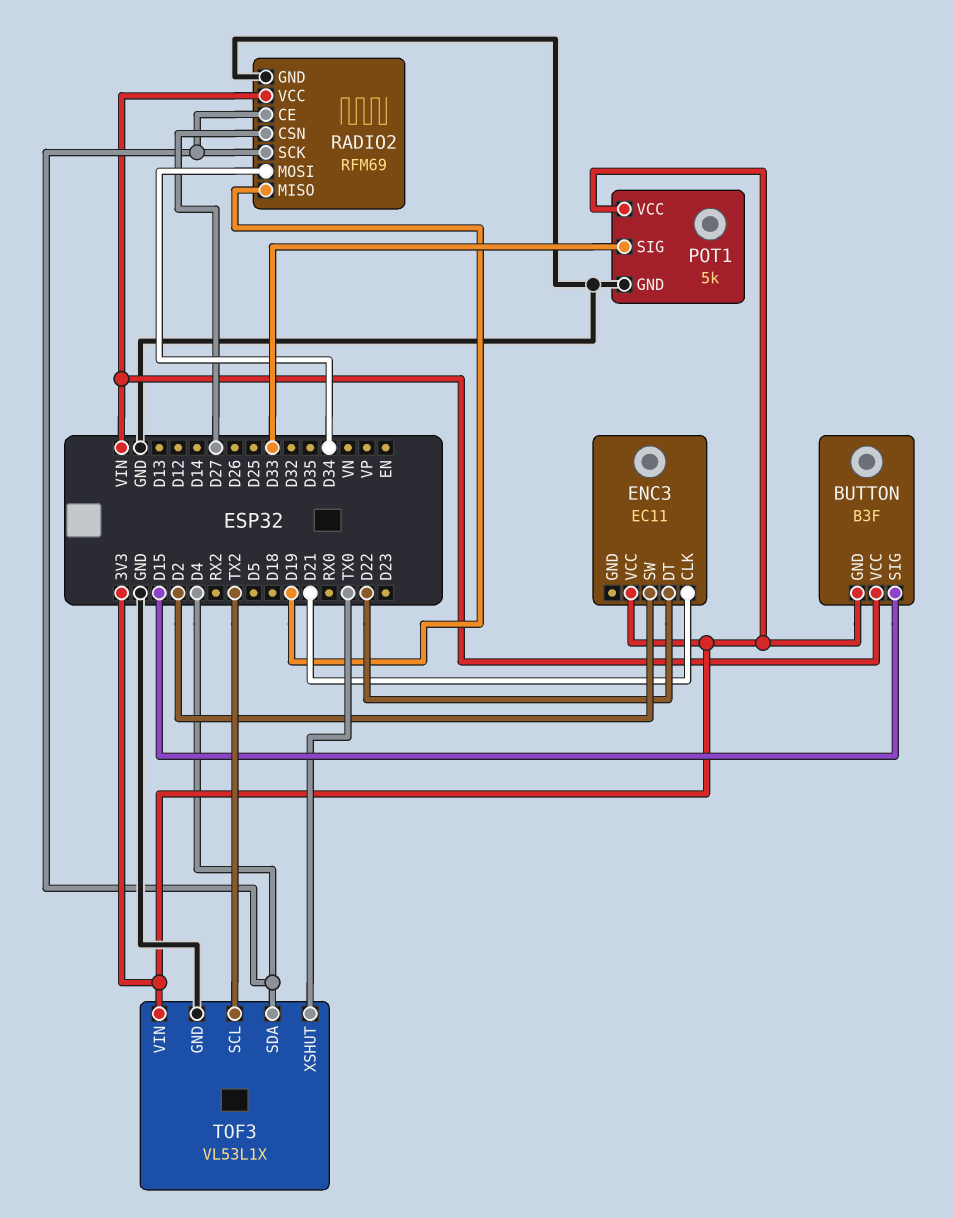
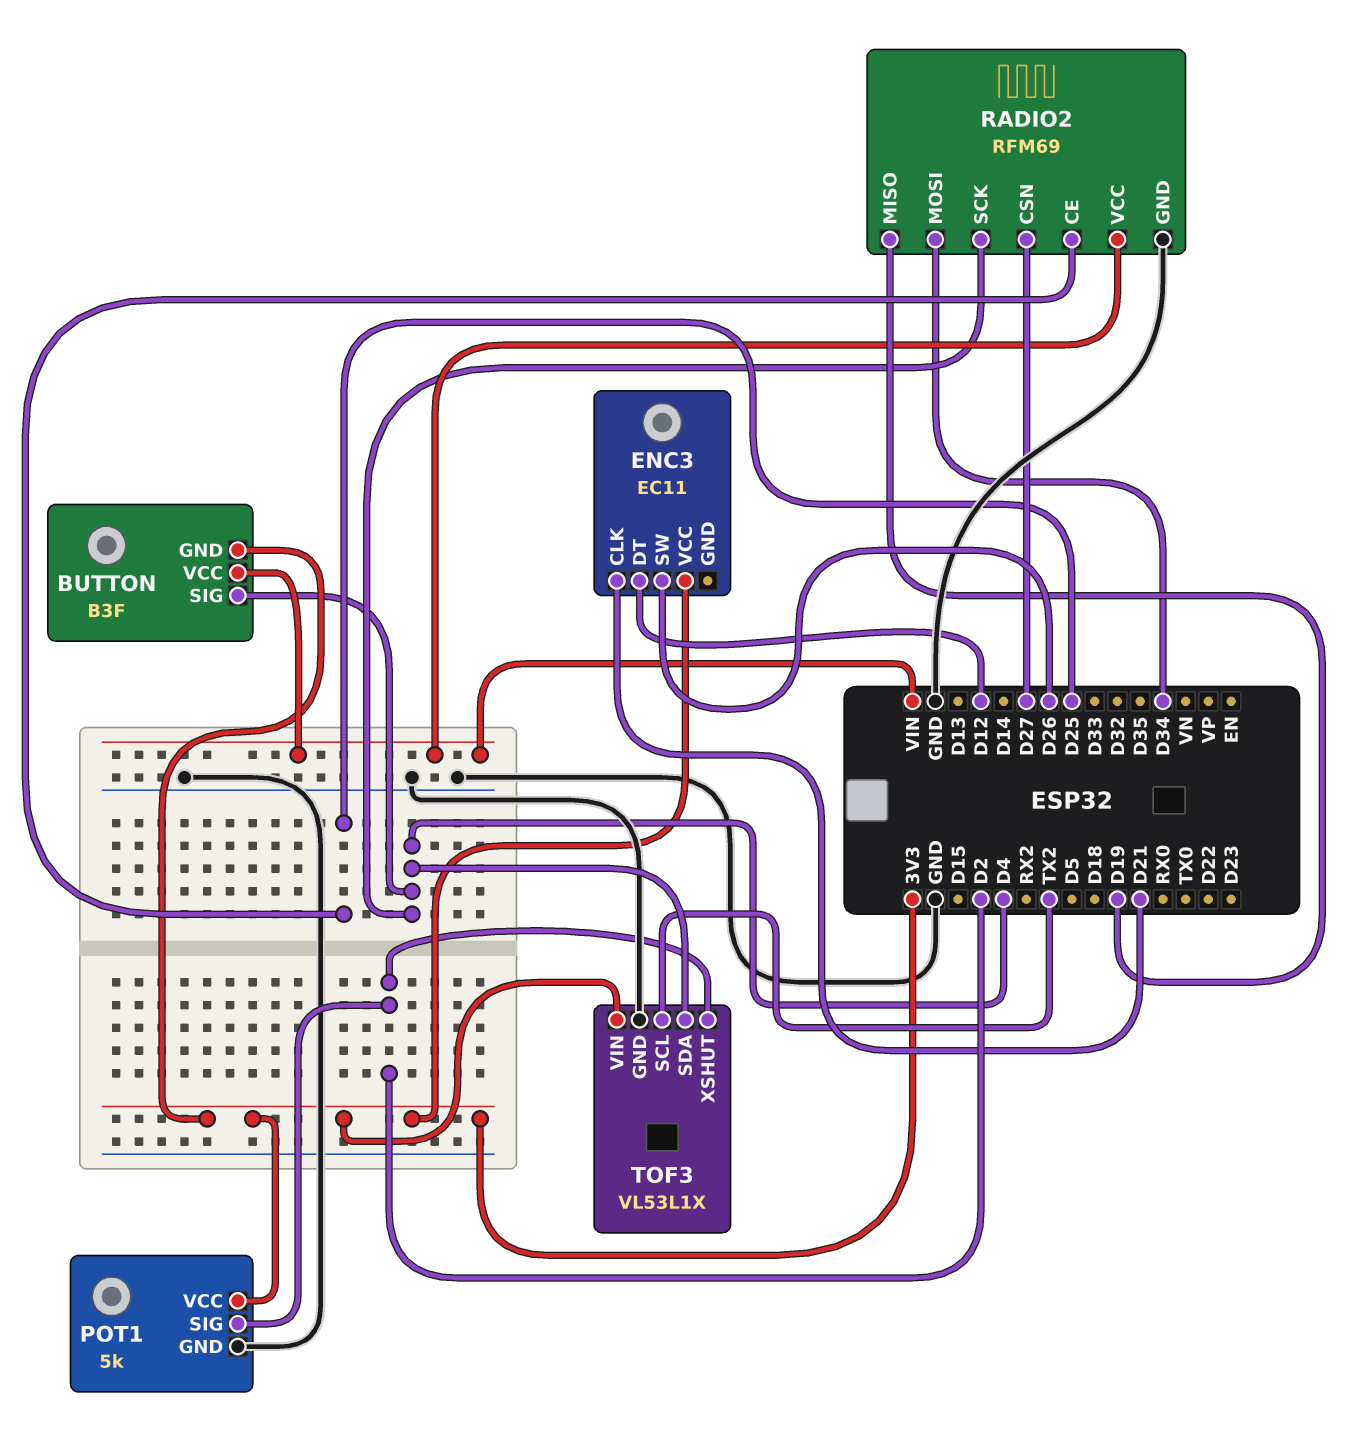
BUTTON pin SIG: D15 -> D4
ENC3 pin DT: D22 -> D12
ENC3 pin SW: D2 -> D26
POT1 pin SIG: D33 -> D2
RADIO2 pin CE: D4 -> D25
TOF3 pin XSHUT: TX0 -> D2

